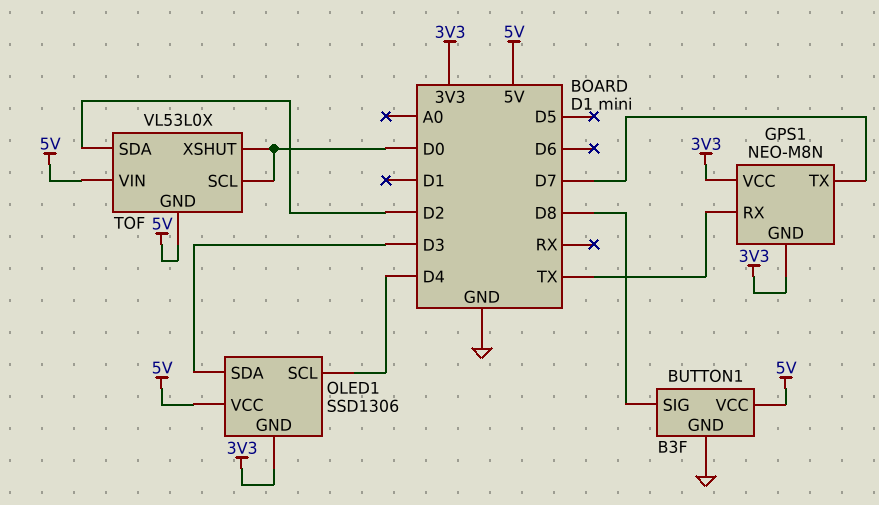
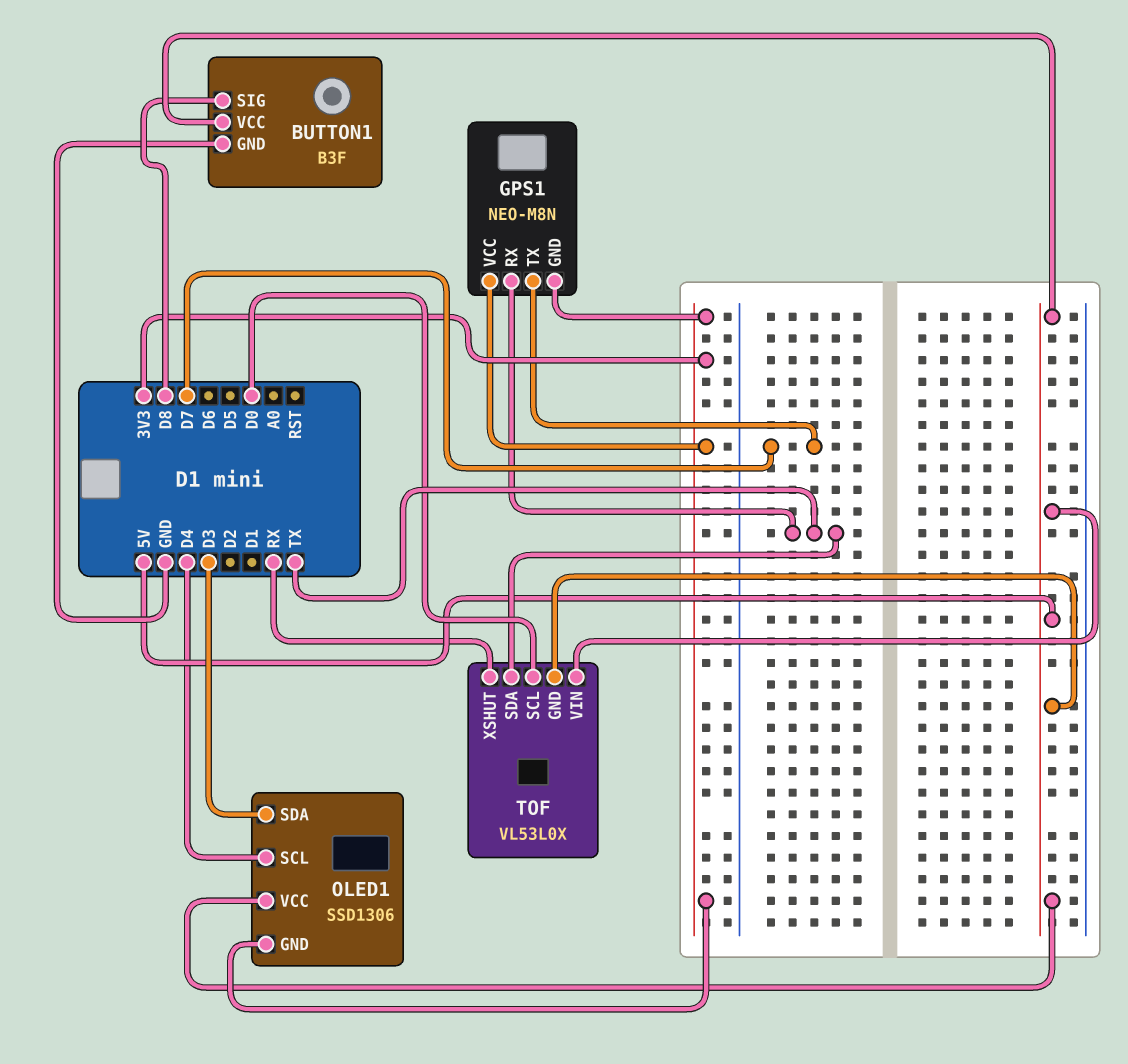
TOF pin SDA: D2 -> TX
TOF pin XSHUT: D0 -> RX

